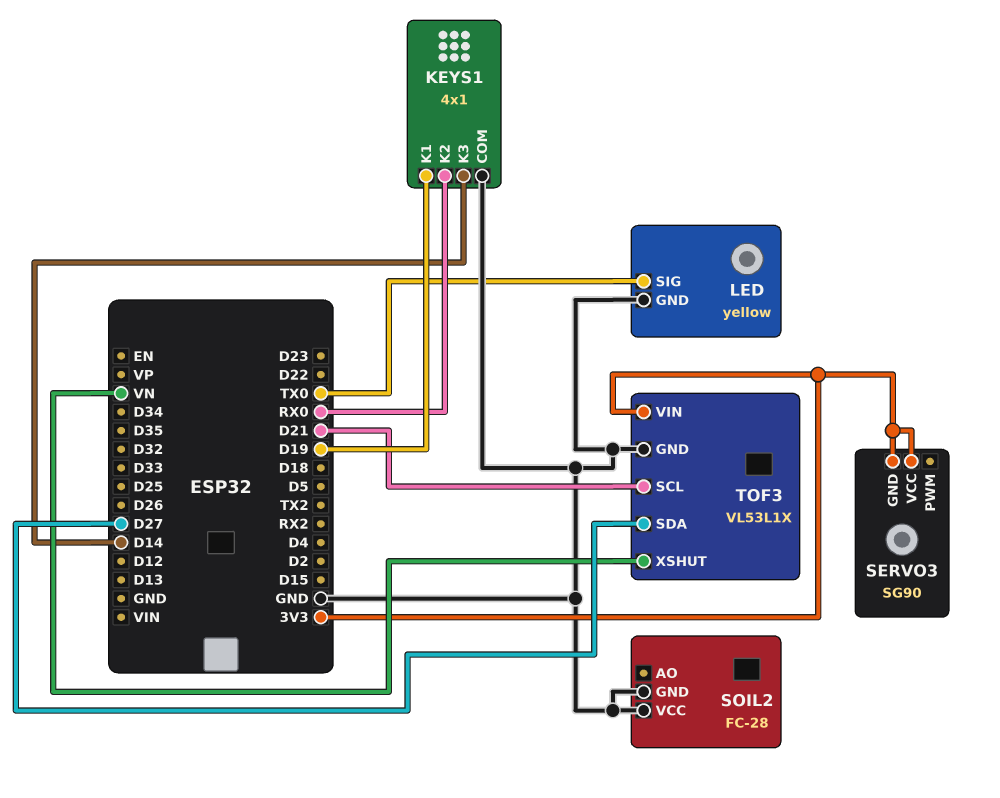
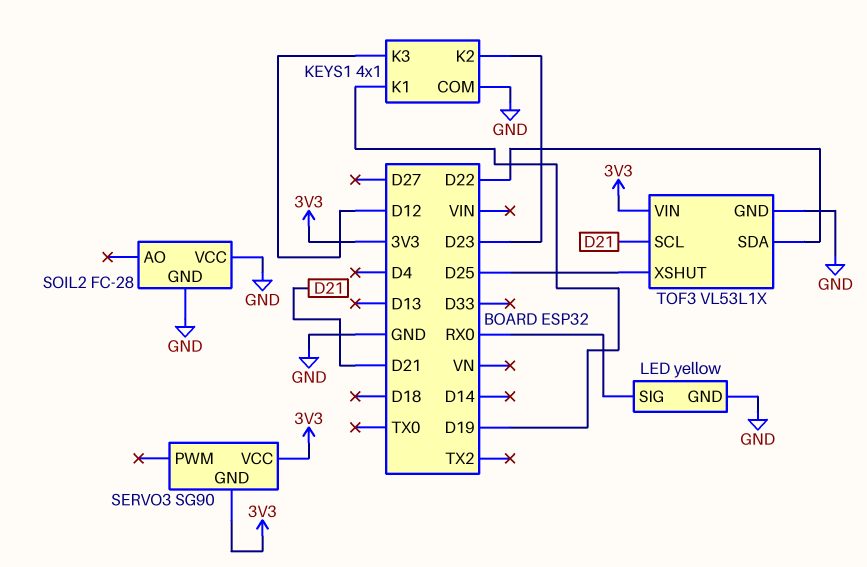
KEYS1 pin K2: RX0 -> D23
KEYS1 pin K3: D14 -> D12
LED pin SIG: TX0 -> RX0
TOF3 pin SDA: D27 -> D22
TOF3 pin XSHUT: VN -> D25

